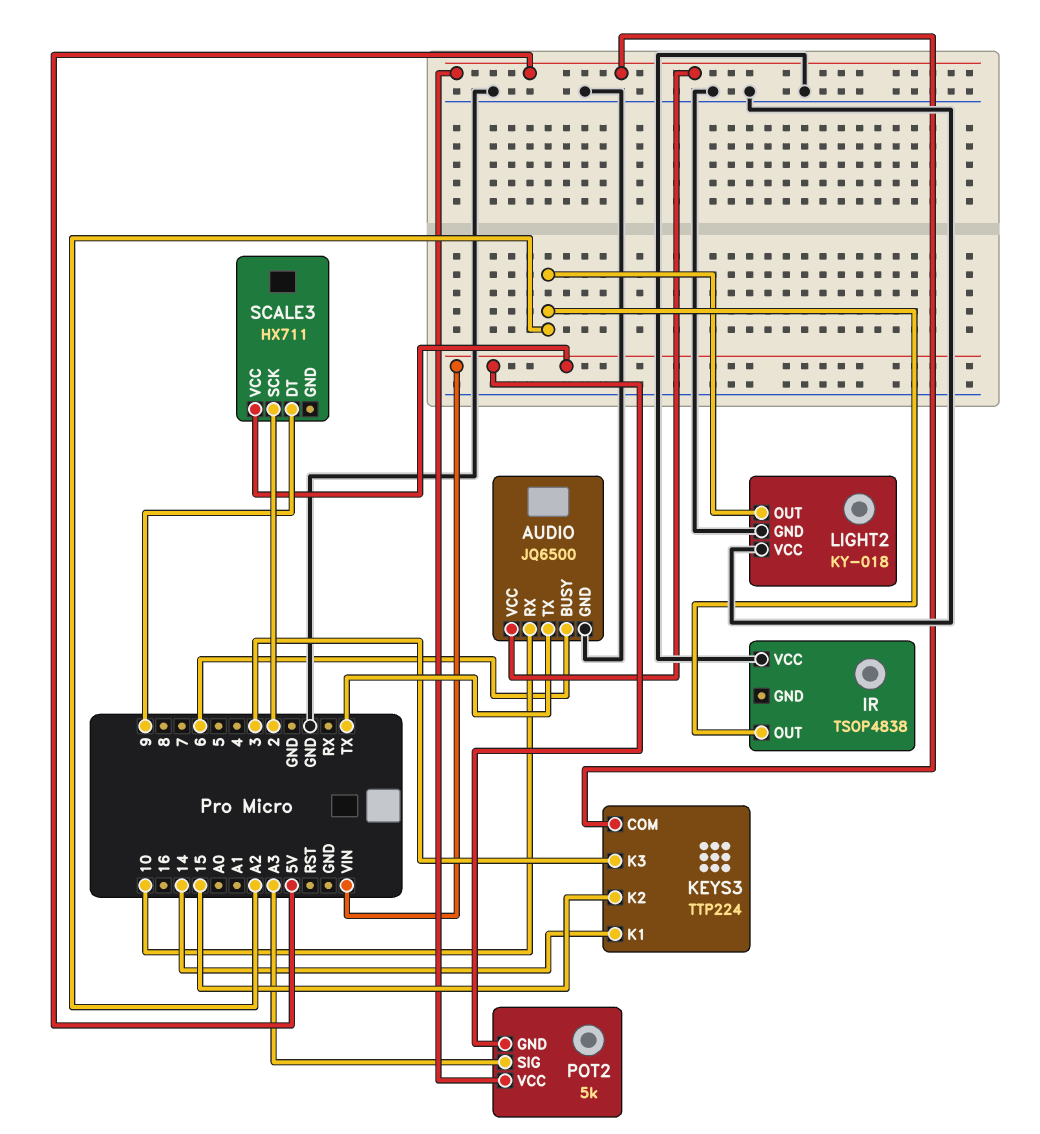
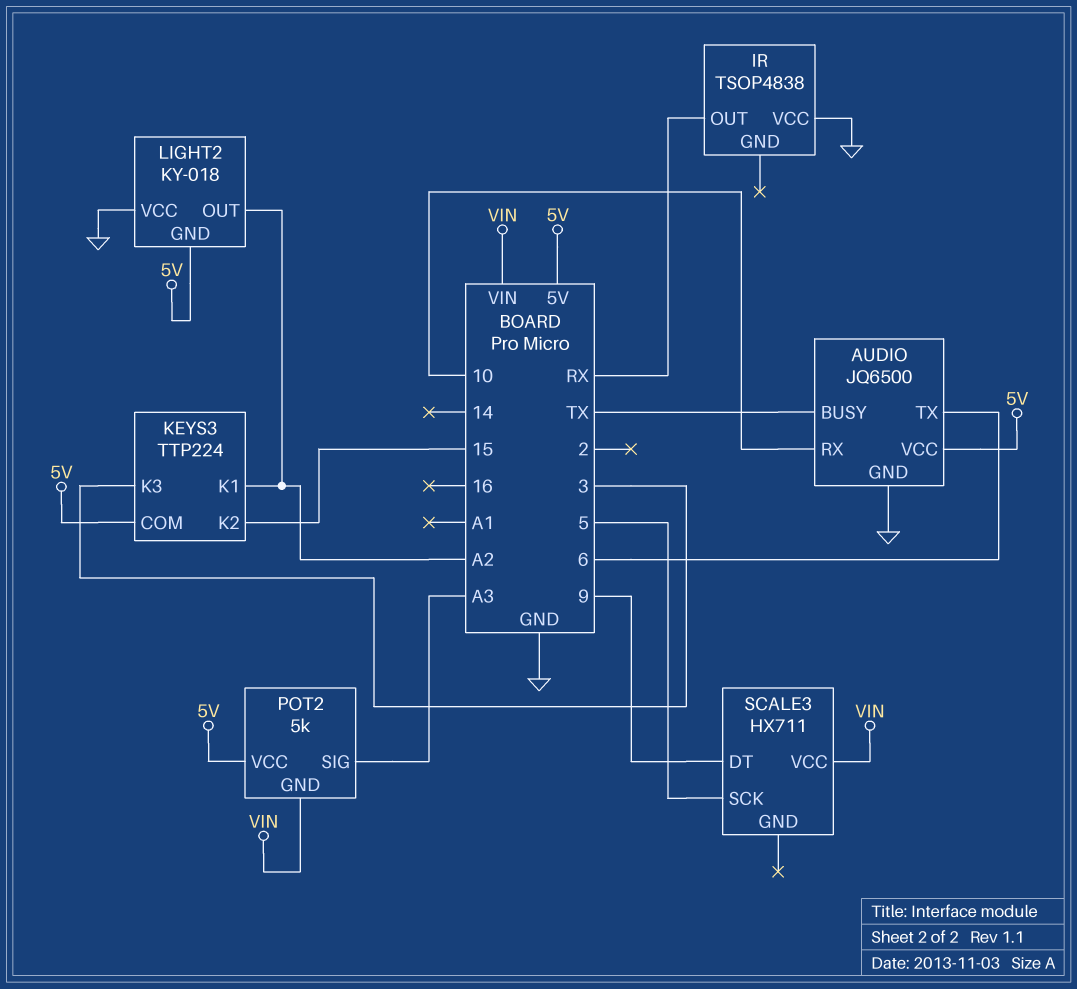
AUDIO pin BUSY: 6 -> TX
AUDIO pin TX: TX -> 6
IR pin OUT: A2 -> RX
KEYS3 pin K1: 14 -> A2
LIGHT2 pin GND: GND -> 5V
SCALE3 pin SCK: 2 -> 5

